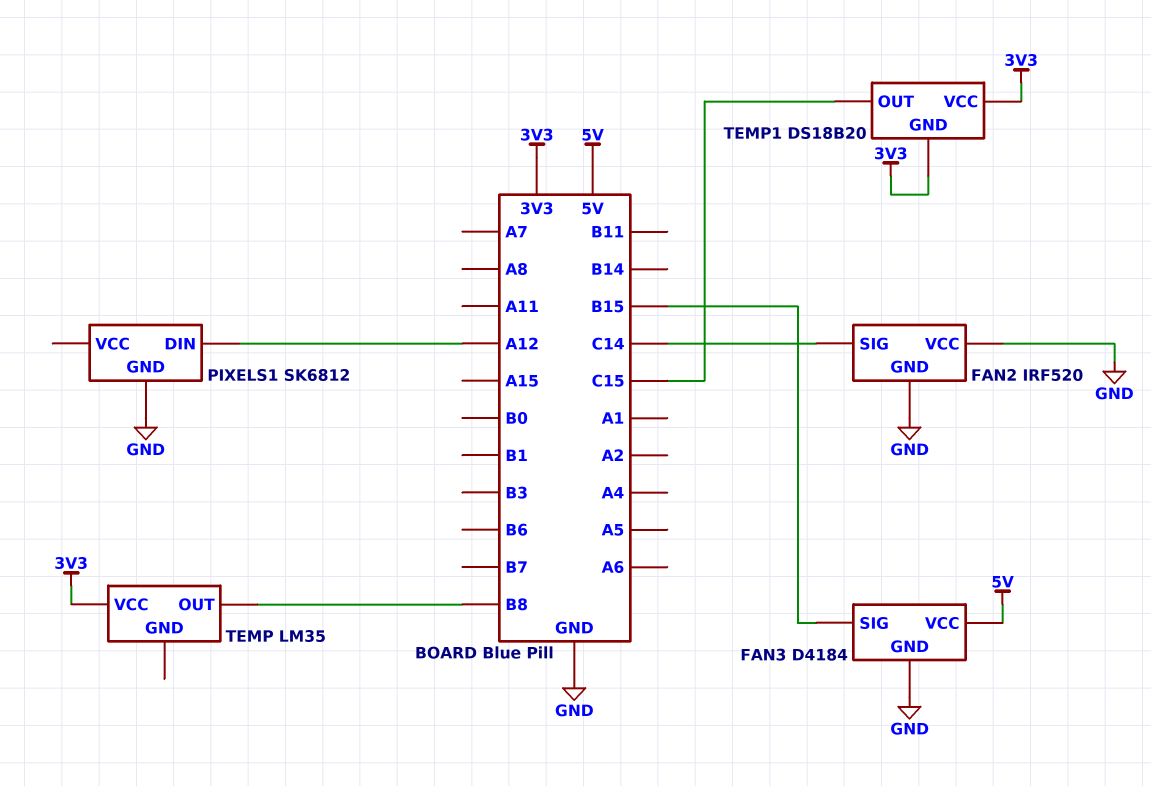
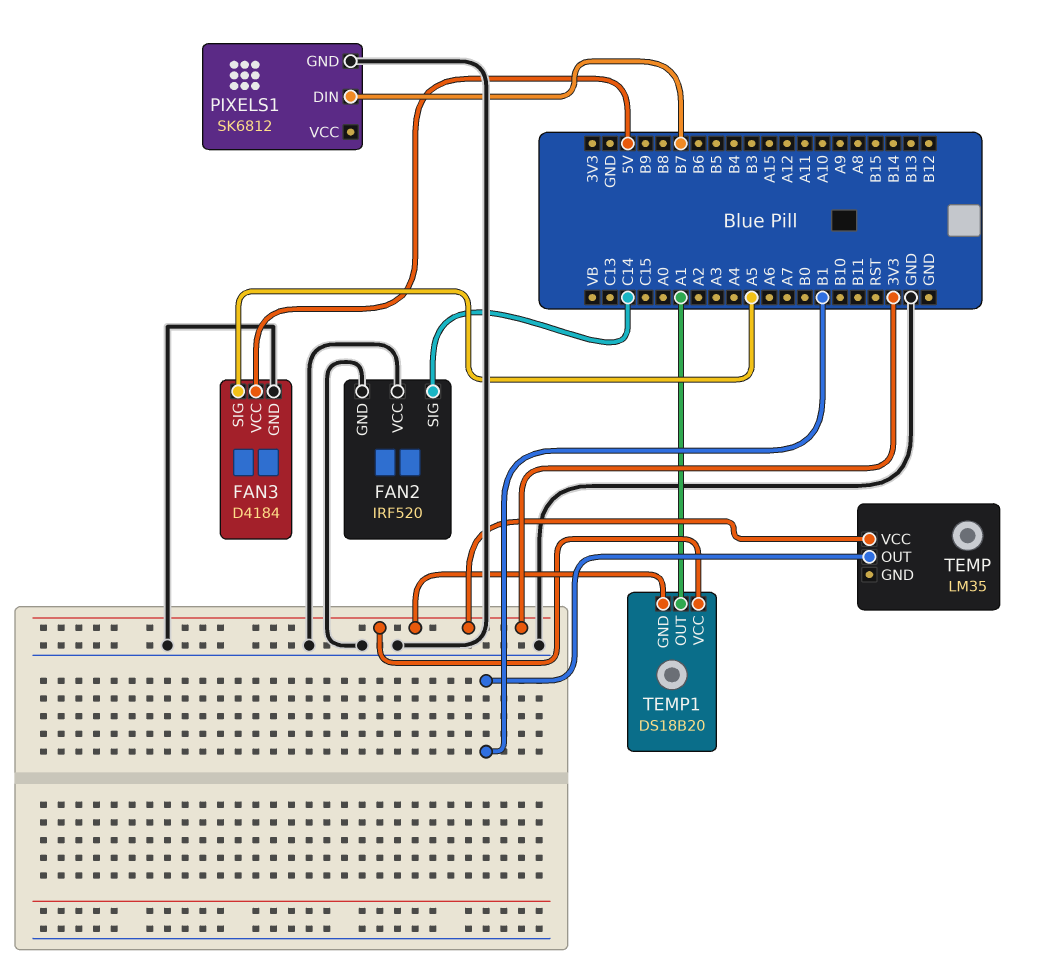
FAN3 pin SIG: B15 -> A5
PIXELS1 pin DIN: A12 -> B7
TEMP pin OUT: B8 -> B1
TEMP1 pin OUT: C15 -> A1

